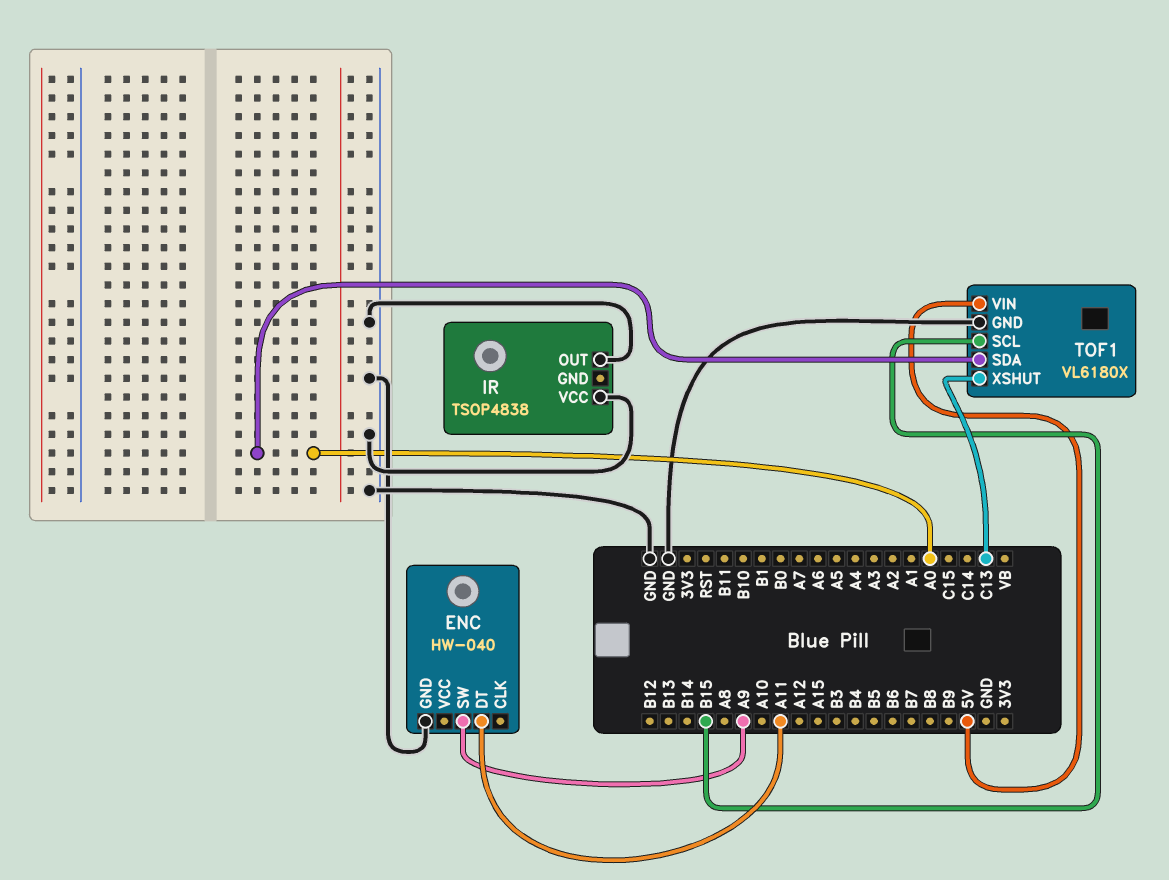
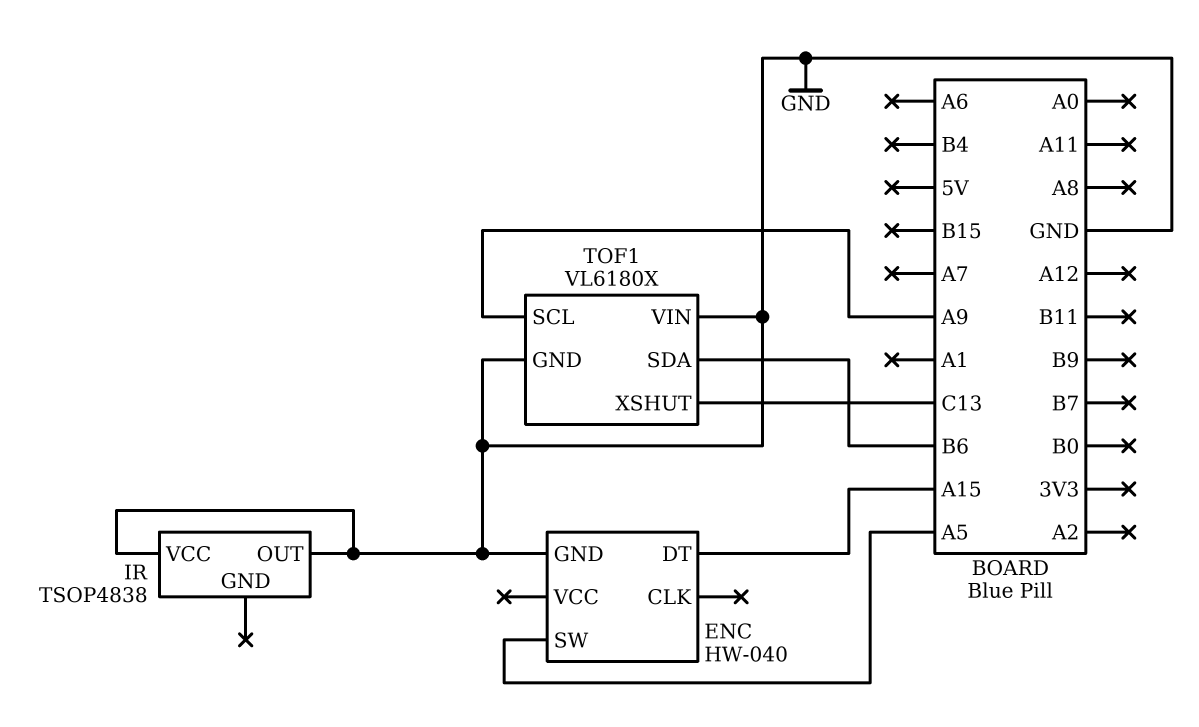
ENC pin DT: A11 -> A15
ENC pin SW: A9 -> A5
TOF1 pin SCL: B15 -> A9
TOF1 pin SDA: A0 -> B6
TOF1 pin VIN: 5V -> GND

